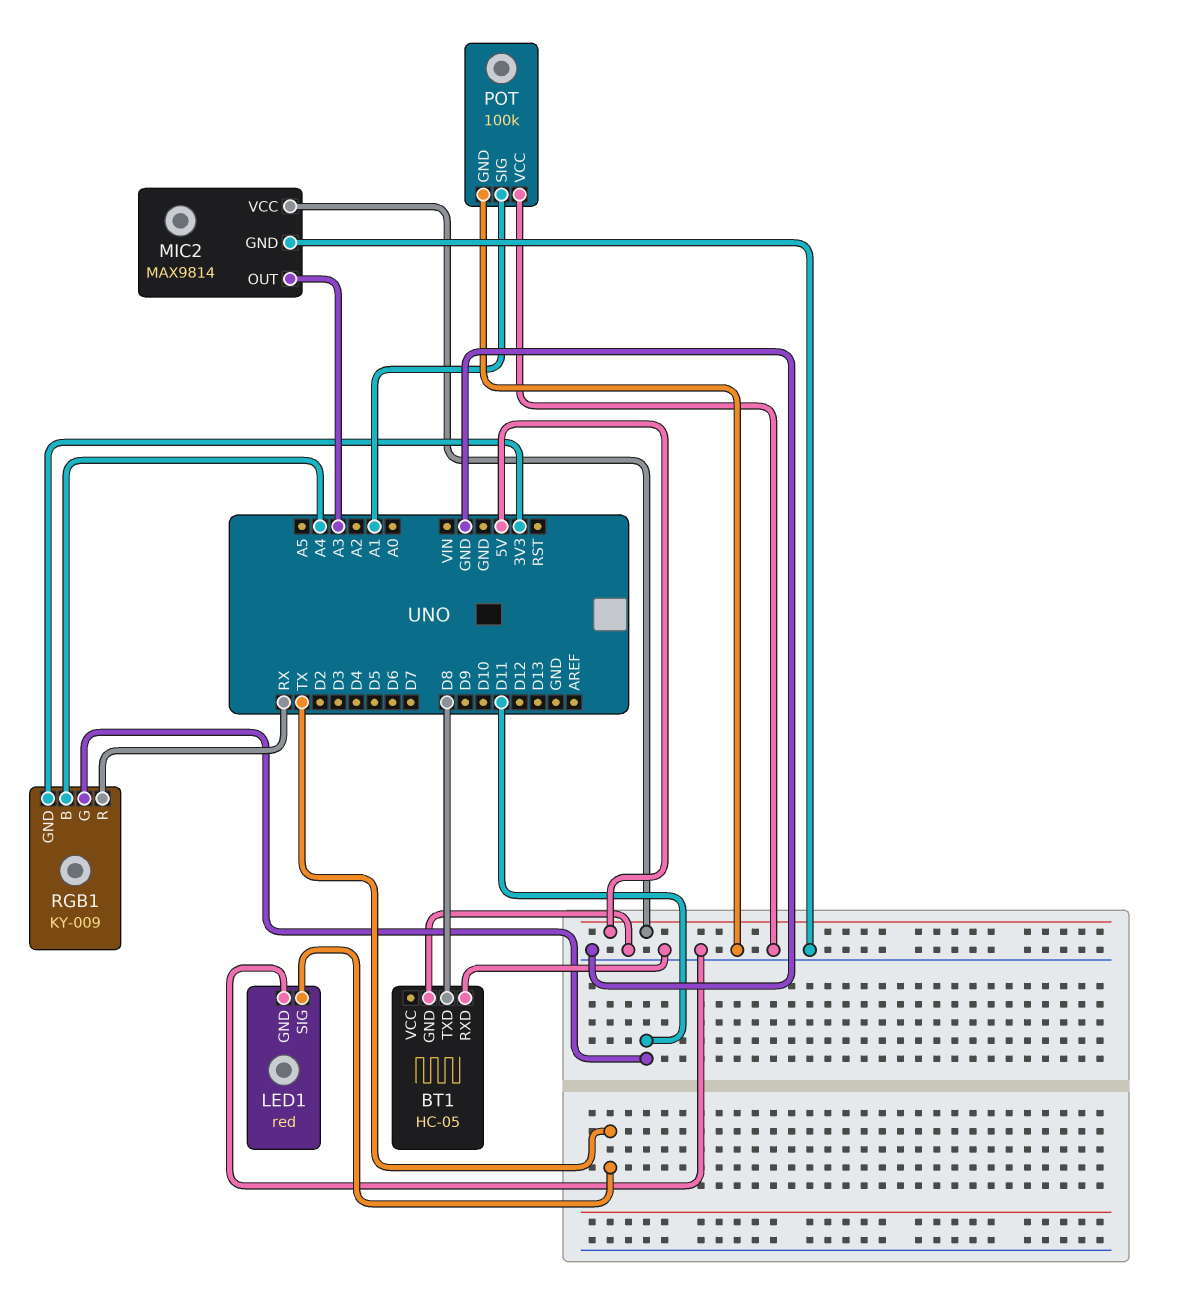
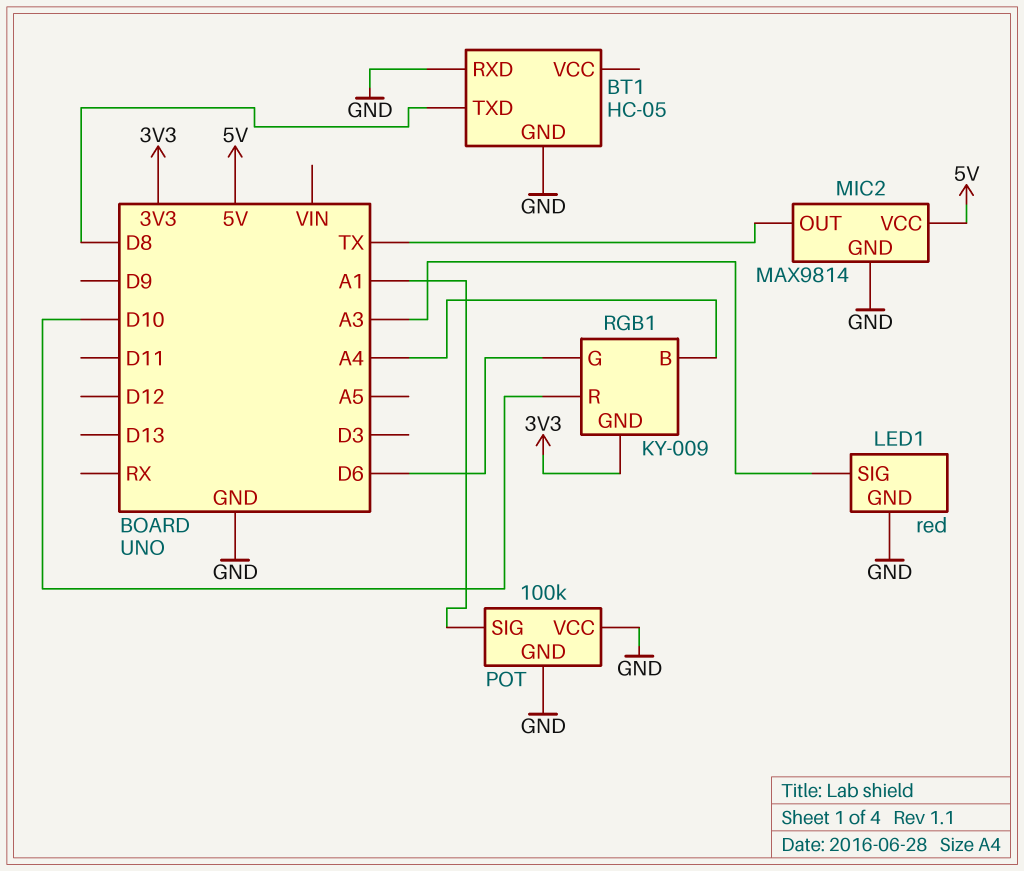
LED1 pin SIG: TX -> A3
MIC2 pin OUT: A3 -> TX
RGB1 pin G: D11 -> D6
RGB1 pin R: RX -> D10

